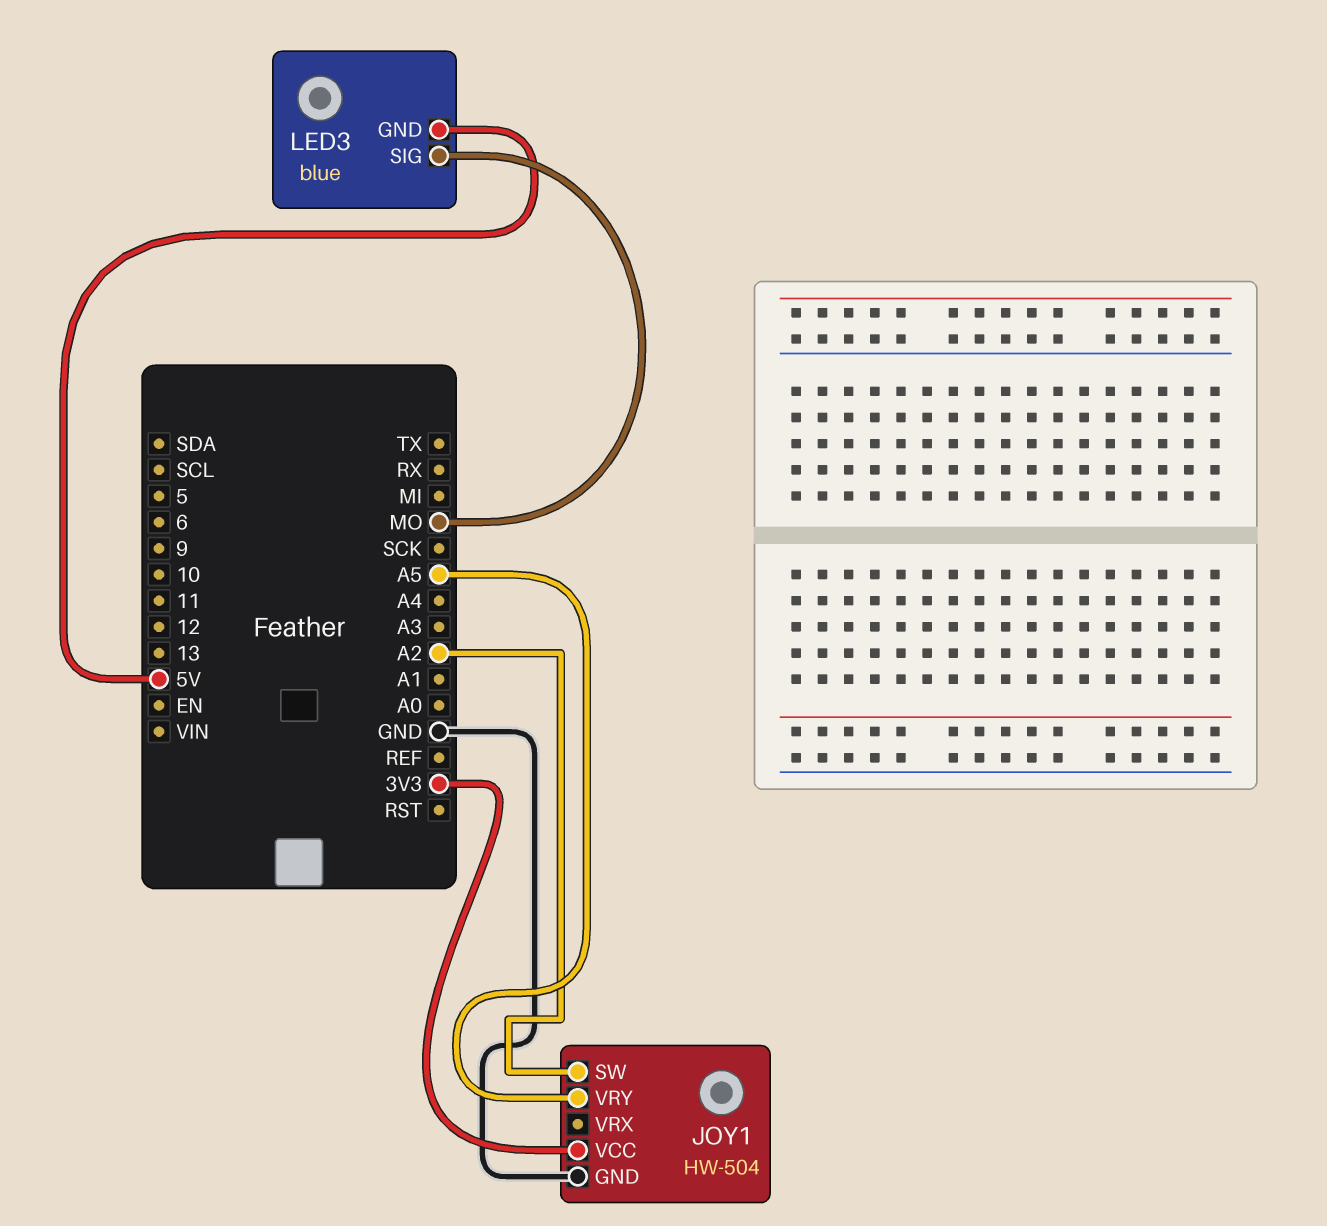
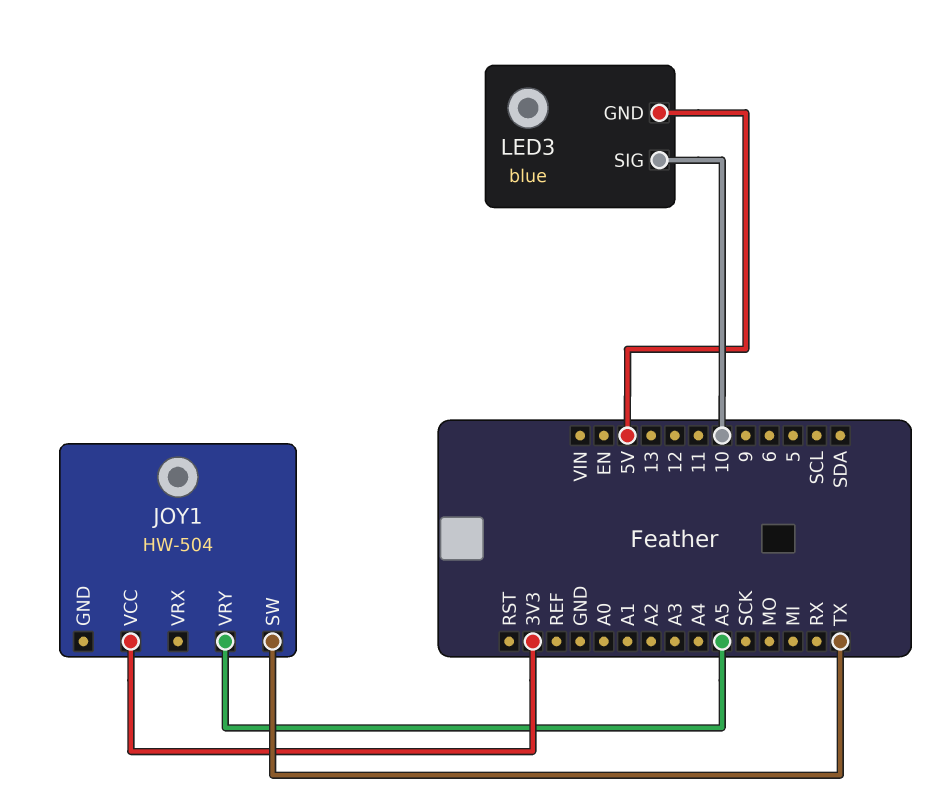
JOY1 pin GND: GND -> none
JOY1 pin SW: A2 -> TX
LED3 pin SIG: MO -> 10

